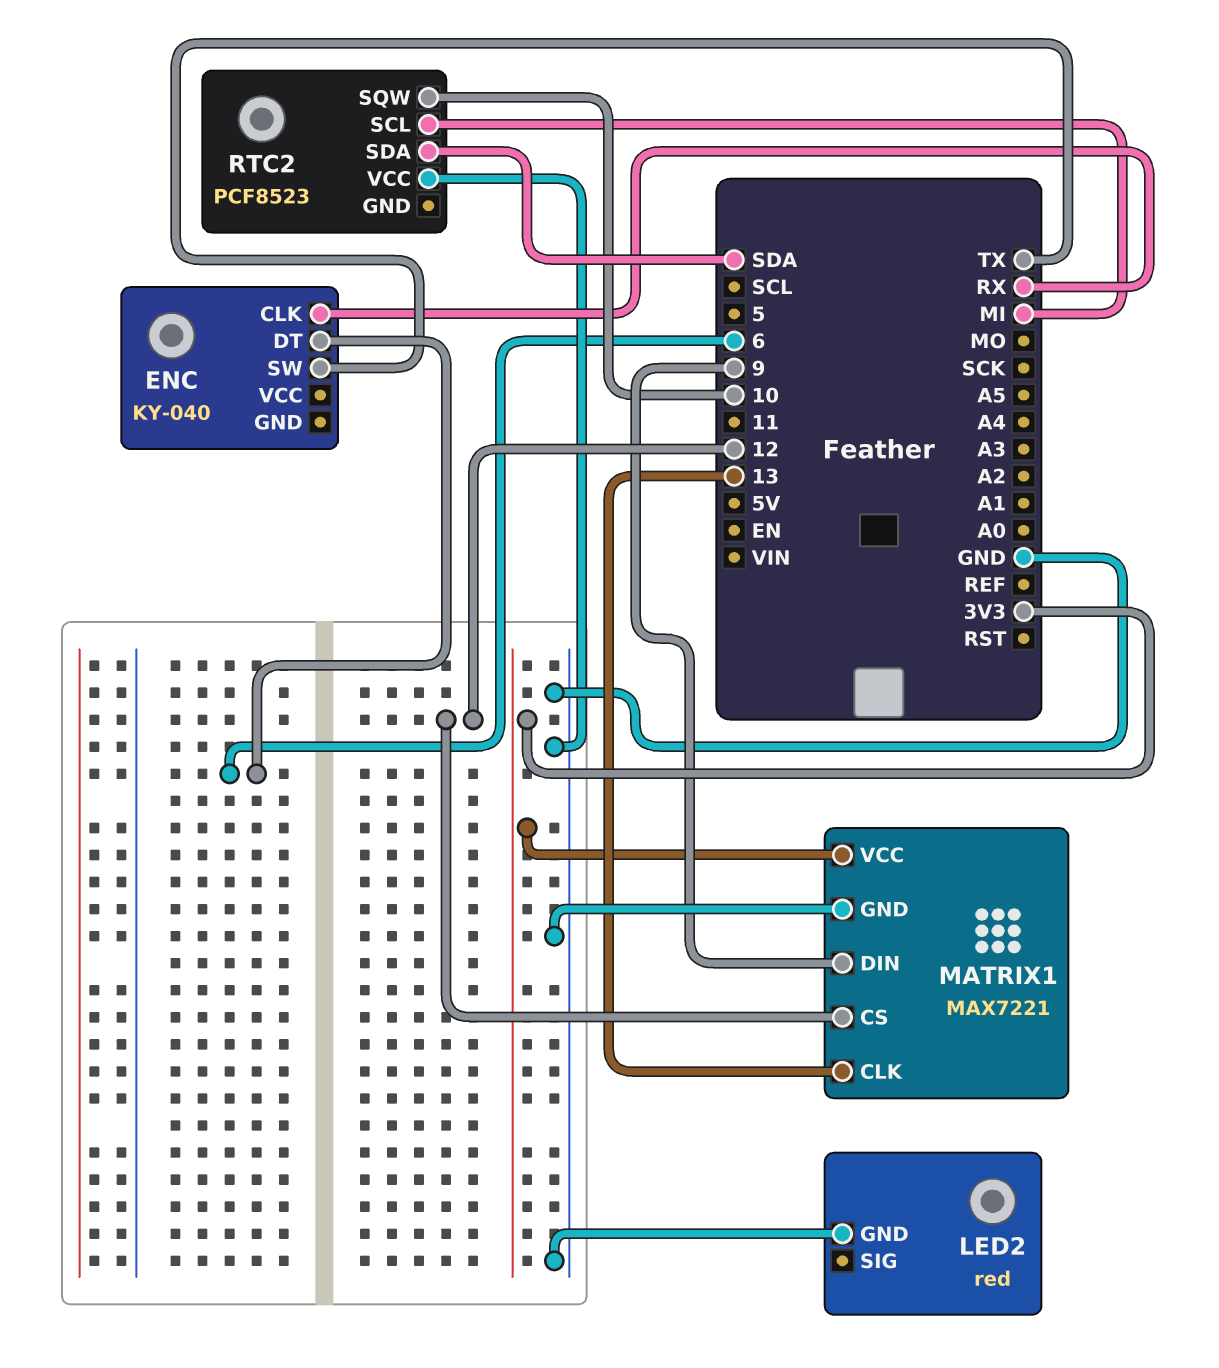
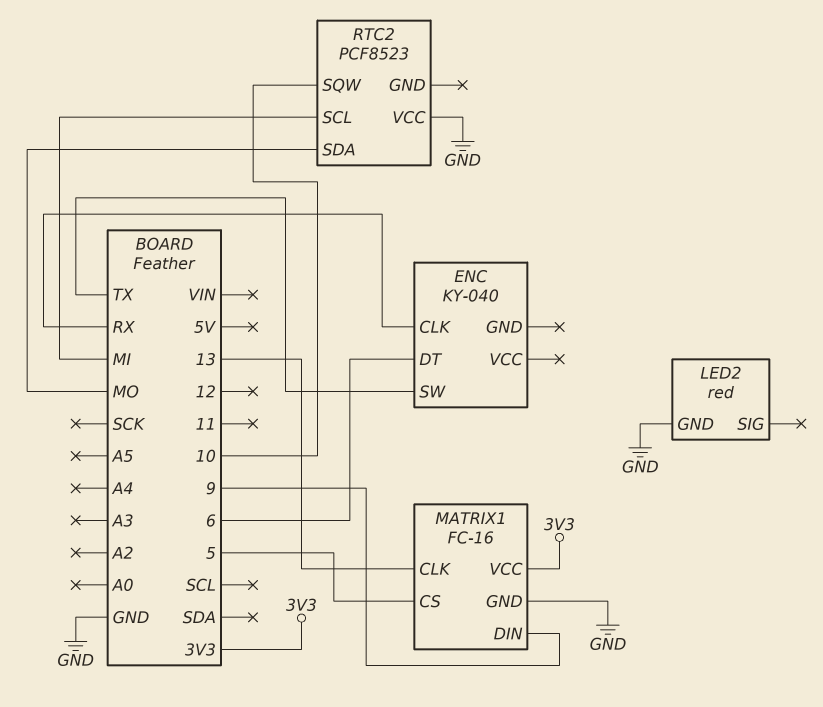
MATRIX1: MAX7221 -> FC-16
MATRIX1 pin CS: 12 -> 5
RTC2 pin SDA: SDA -> MO

